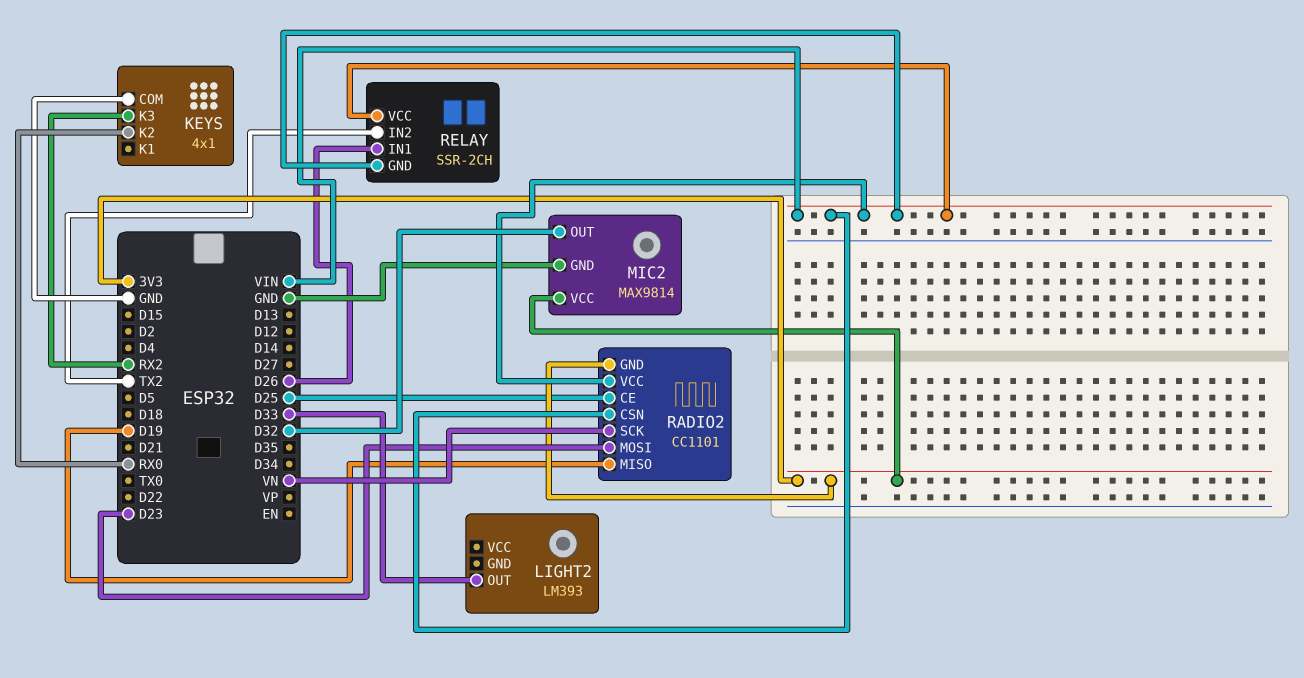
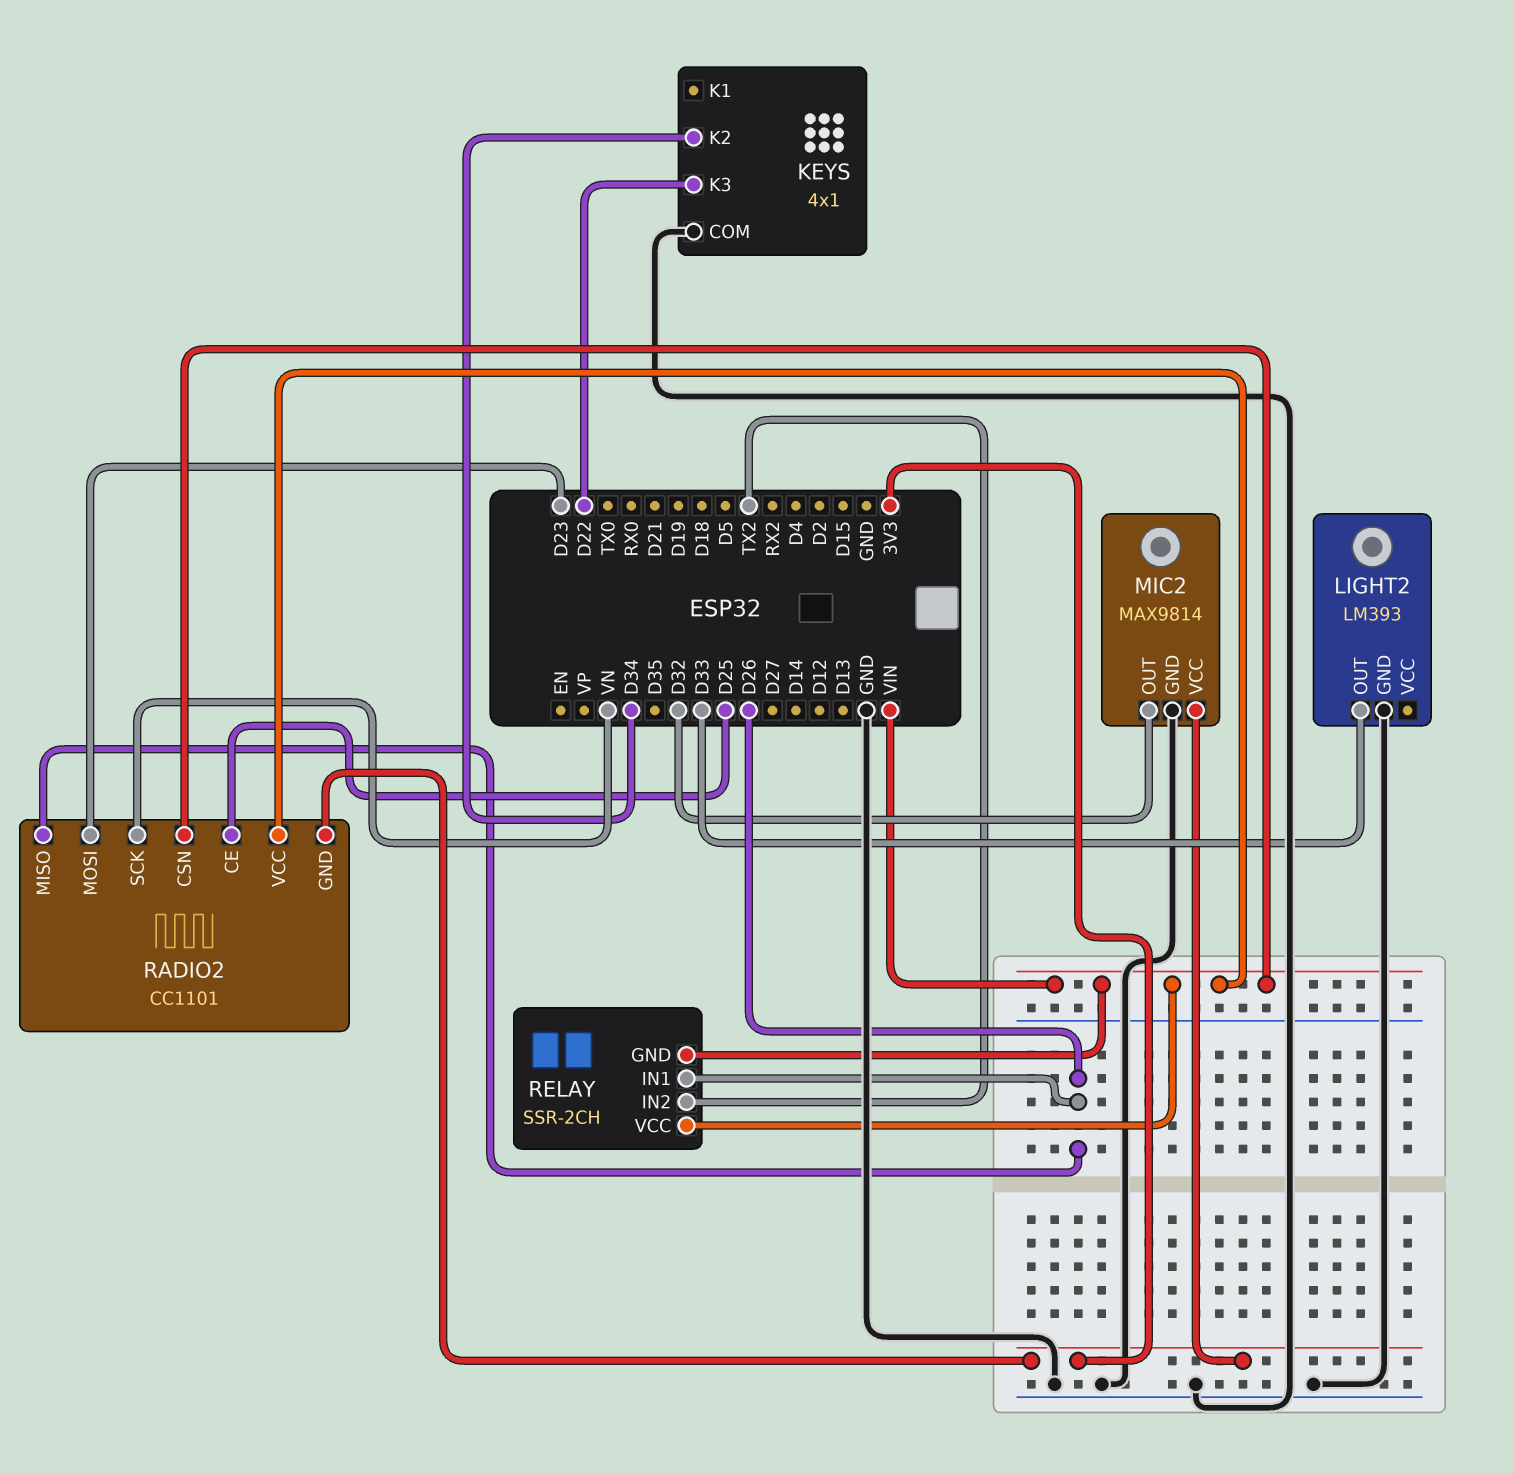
KEYS pin K2: RX0 -> D34
KEYS pin K3: RX2 -> D22
LIGHT2 pin GND: none -> GND
RADIO2 pin MISO: D19 -> D26

